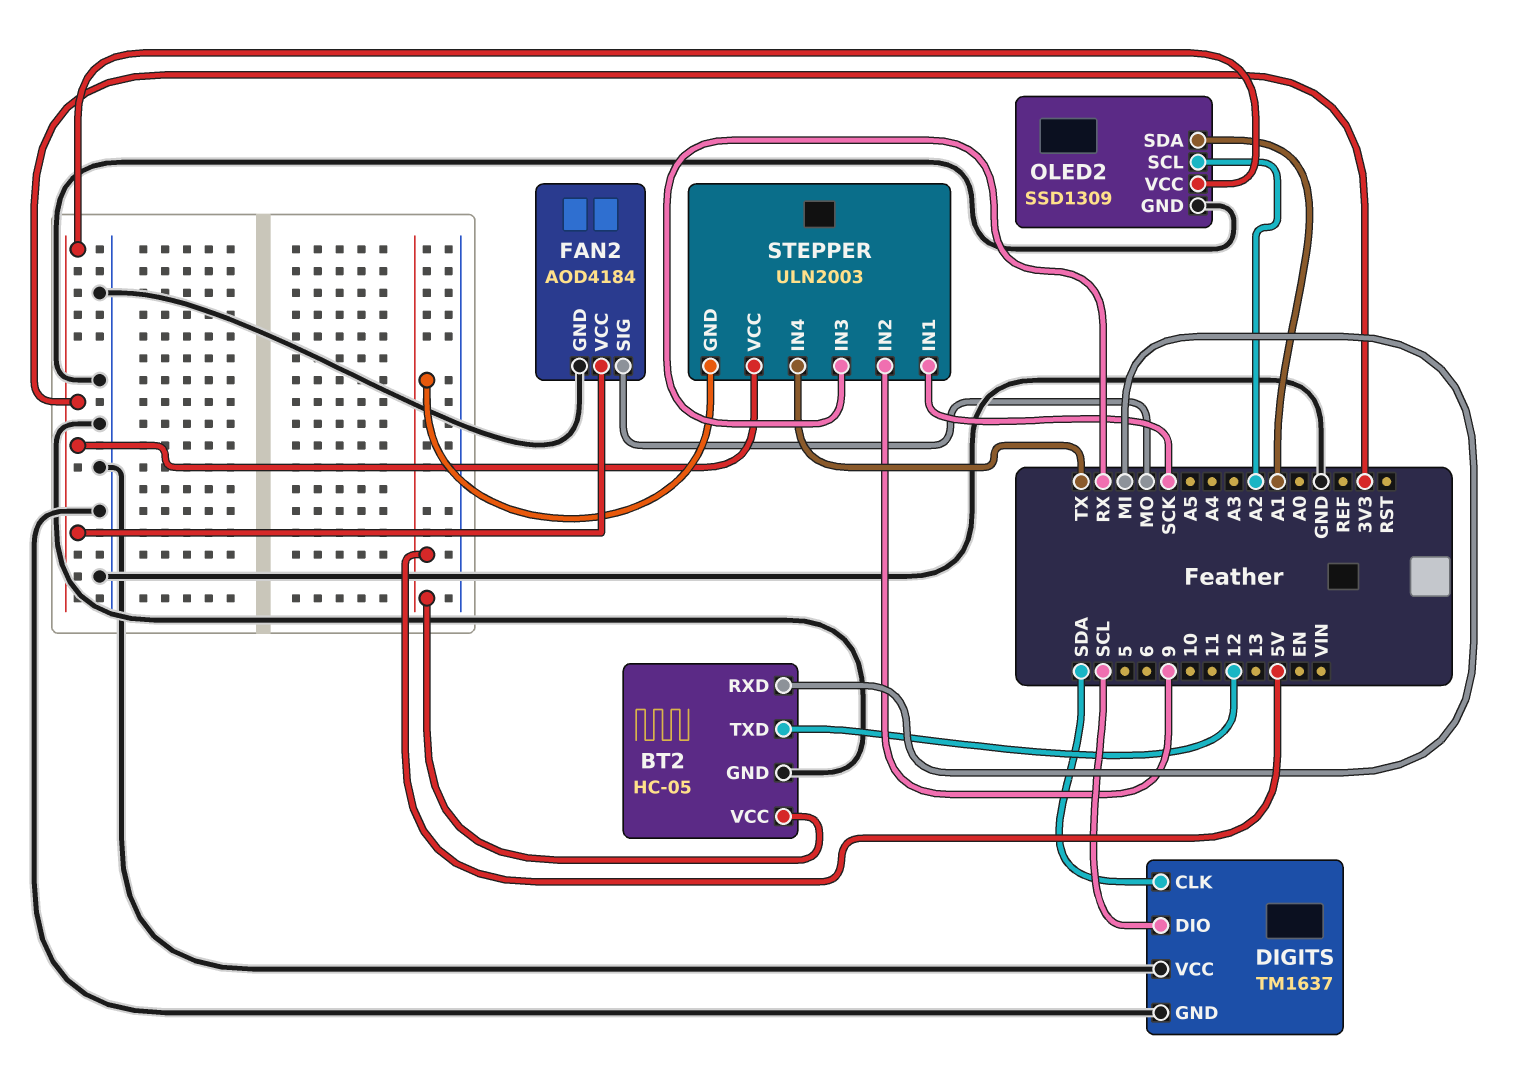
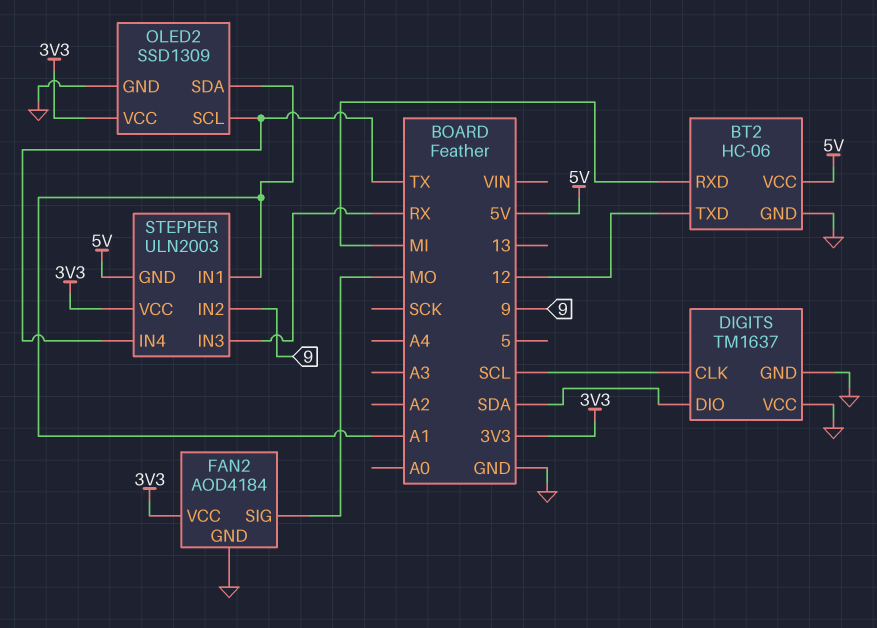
BT2: HC-05 -> HC-06
DIGITS pin CLK: SDA -> SCL
DIGITS pin DIO: SCL -> SDA
OLED2 pin SCL: A2 -> TX
STEPPER pin IN1: SCK -> A1

